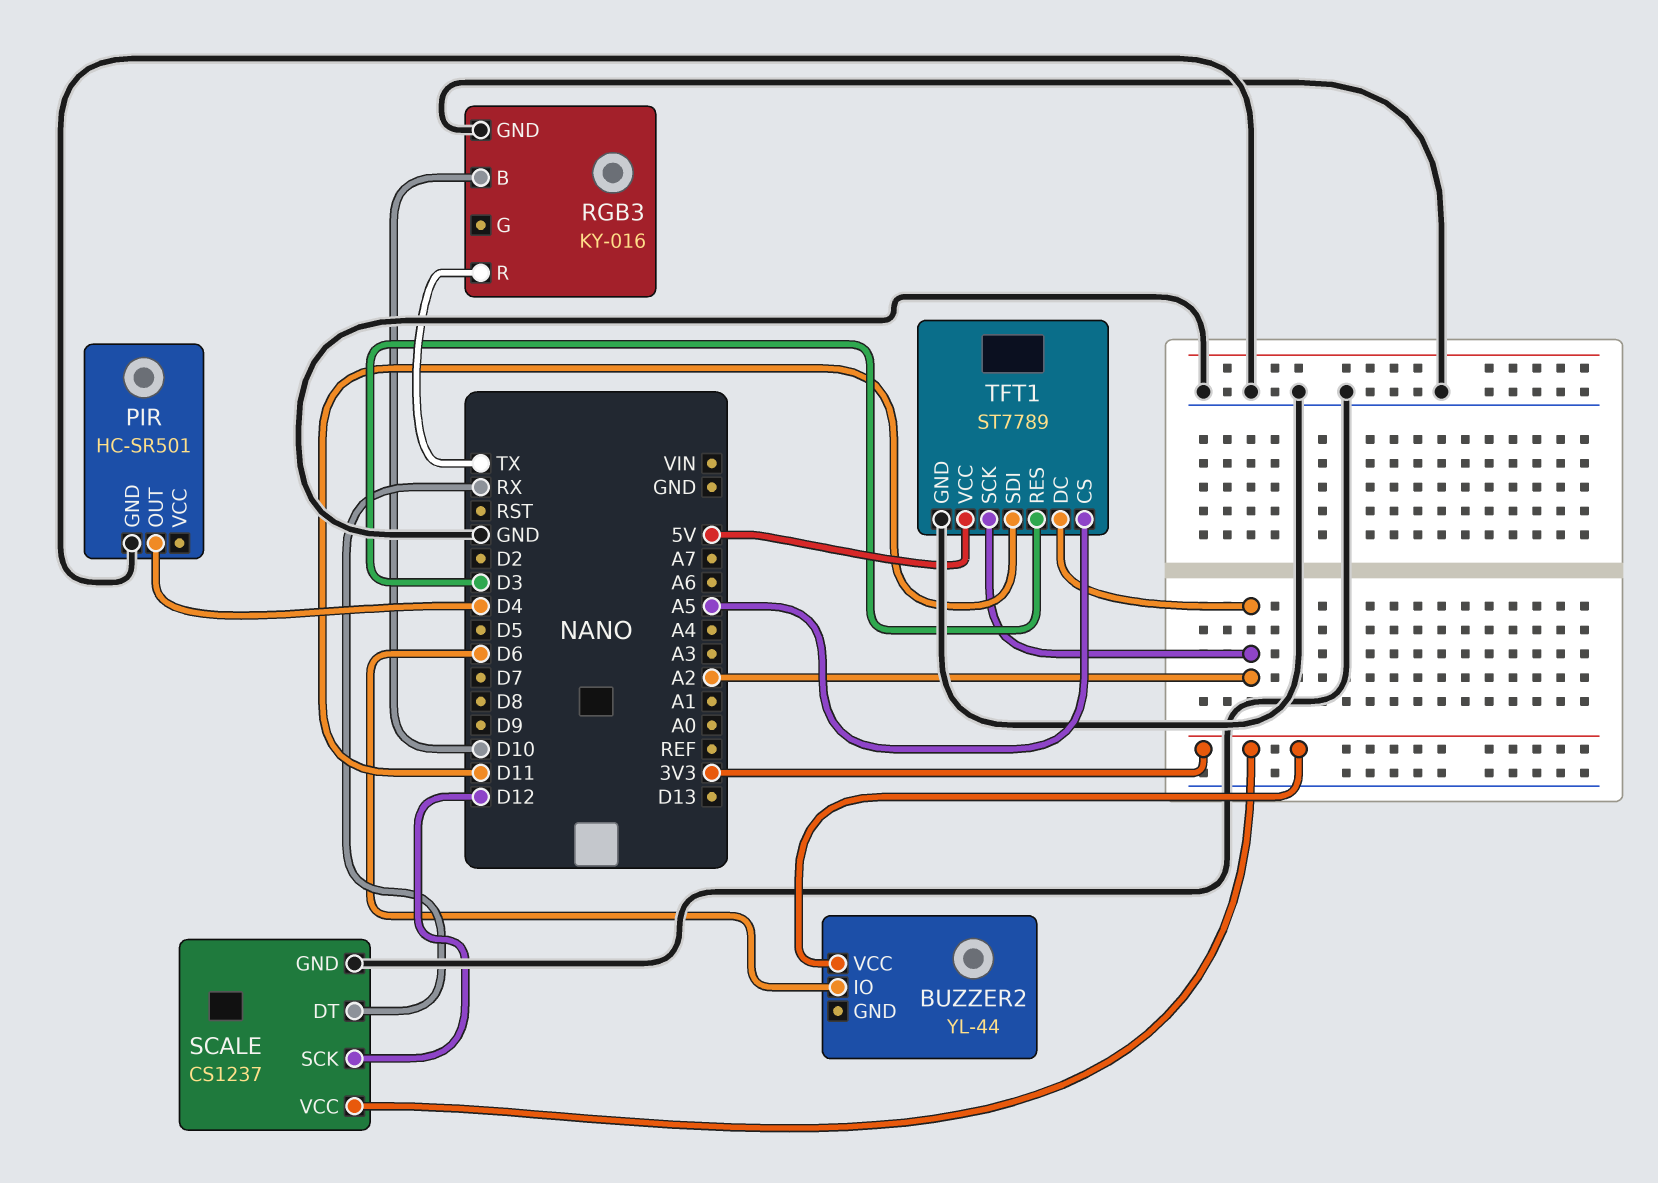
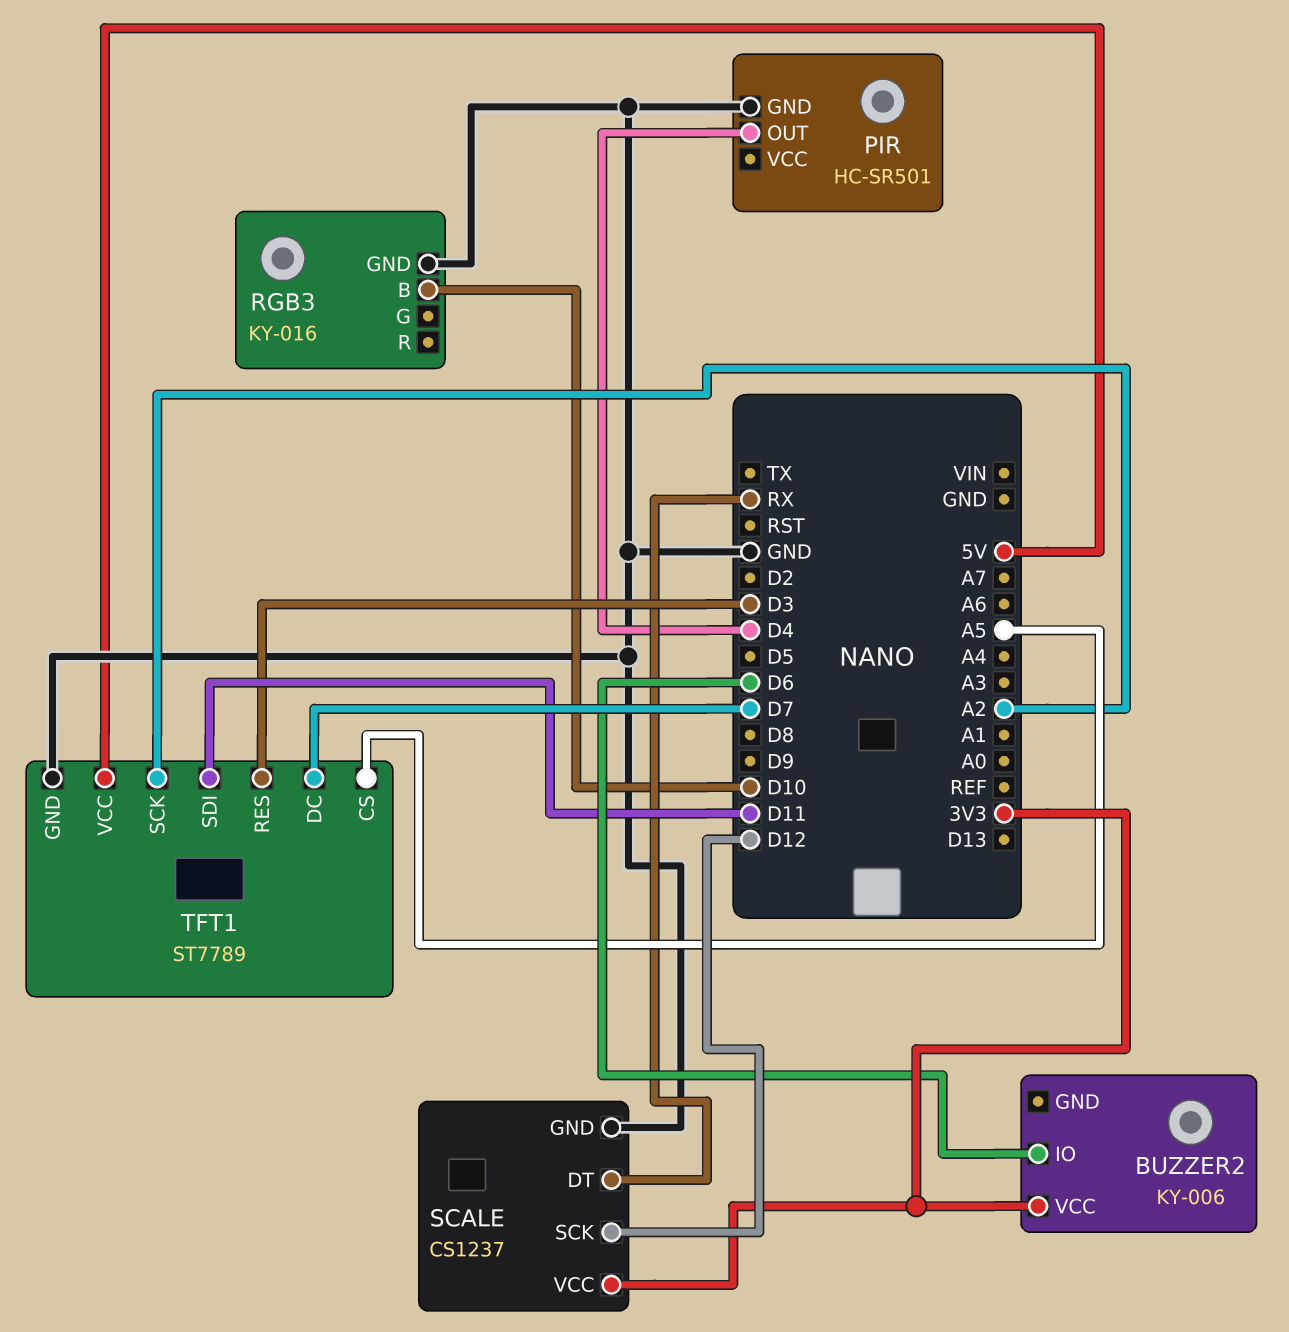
BUZZER2: YL-44 -> KY-006
RGB3 pin R: TX -> none
TFT1 pin DC: A2 -> D7

